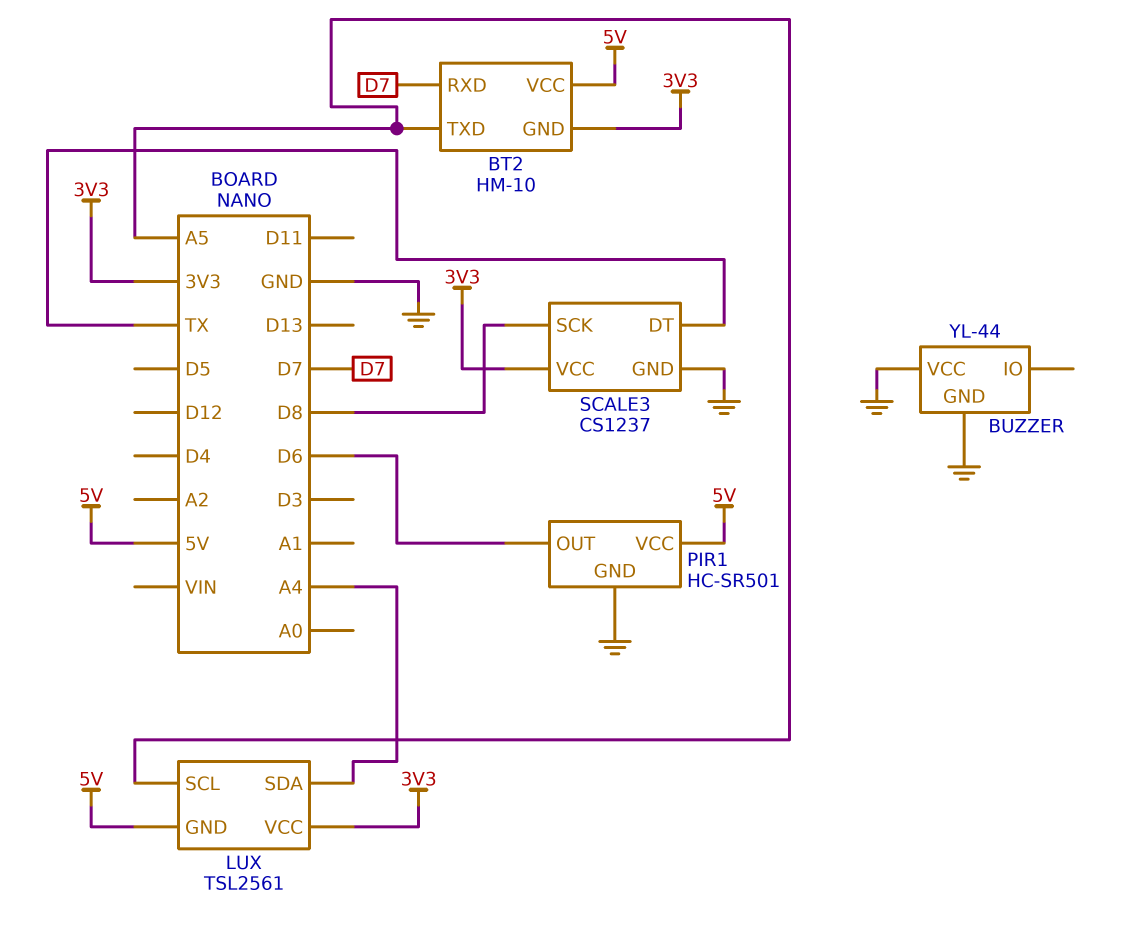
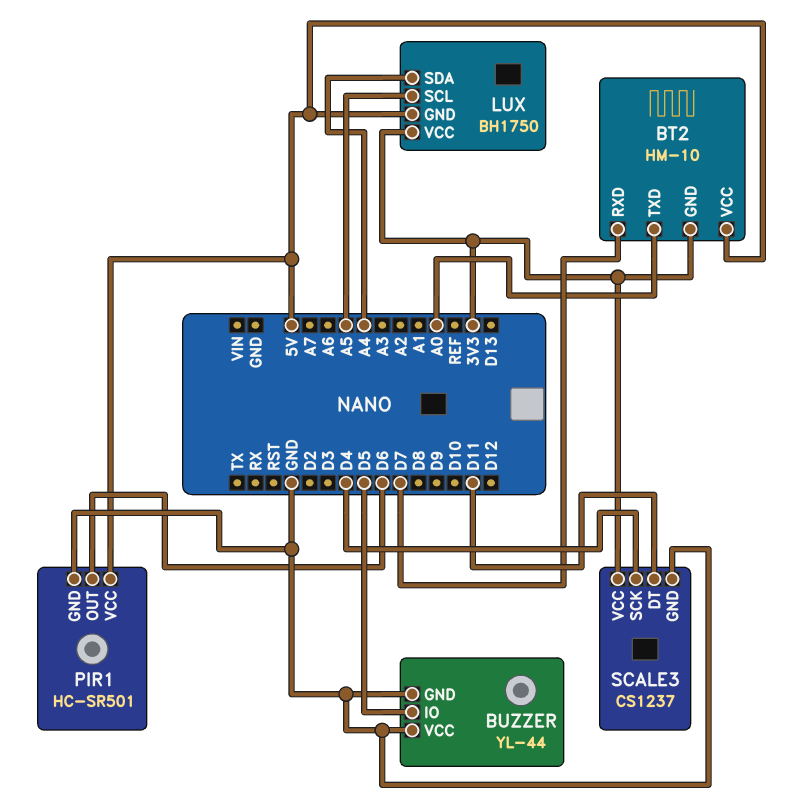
BT2 pin TXD: A5 -> A0
BUZZER pin IO: none -> D5
LUX: TSL2561 -> BH1750
SCALE3 pin DT: TX -> D11
SCALE3 pin SCK: D8 -> D4

